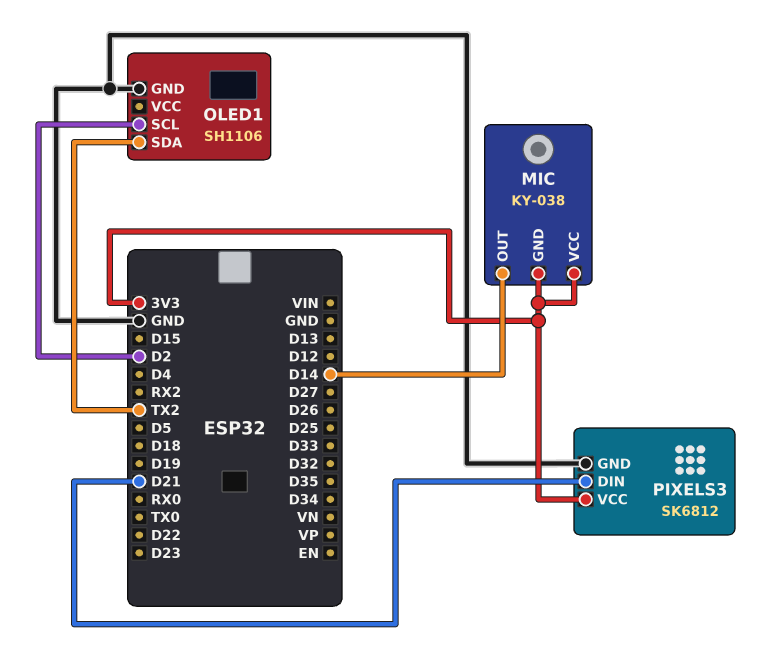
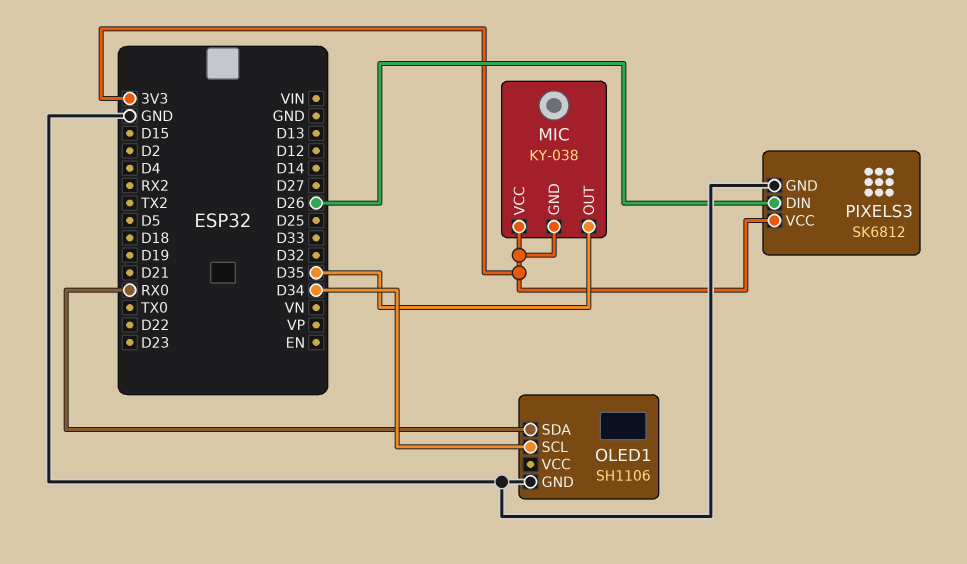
MIC pin OUT: D14 -> D35
OLED1 pin SCL: D2 -> D34
OLED1 pin SDA: TX2 -> RX0
PIXELS3 pin DIN: D21 -> D26

